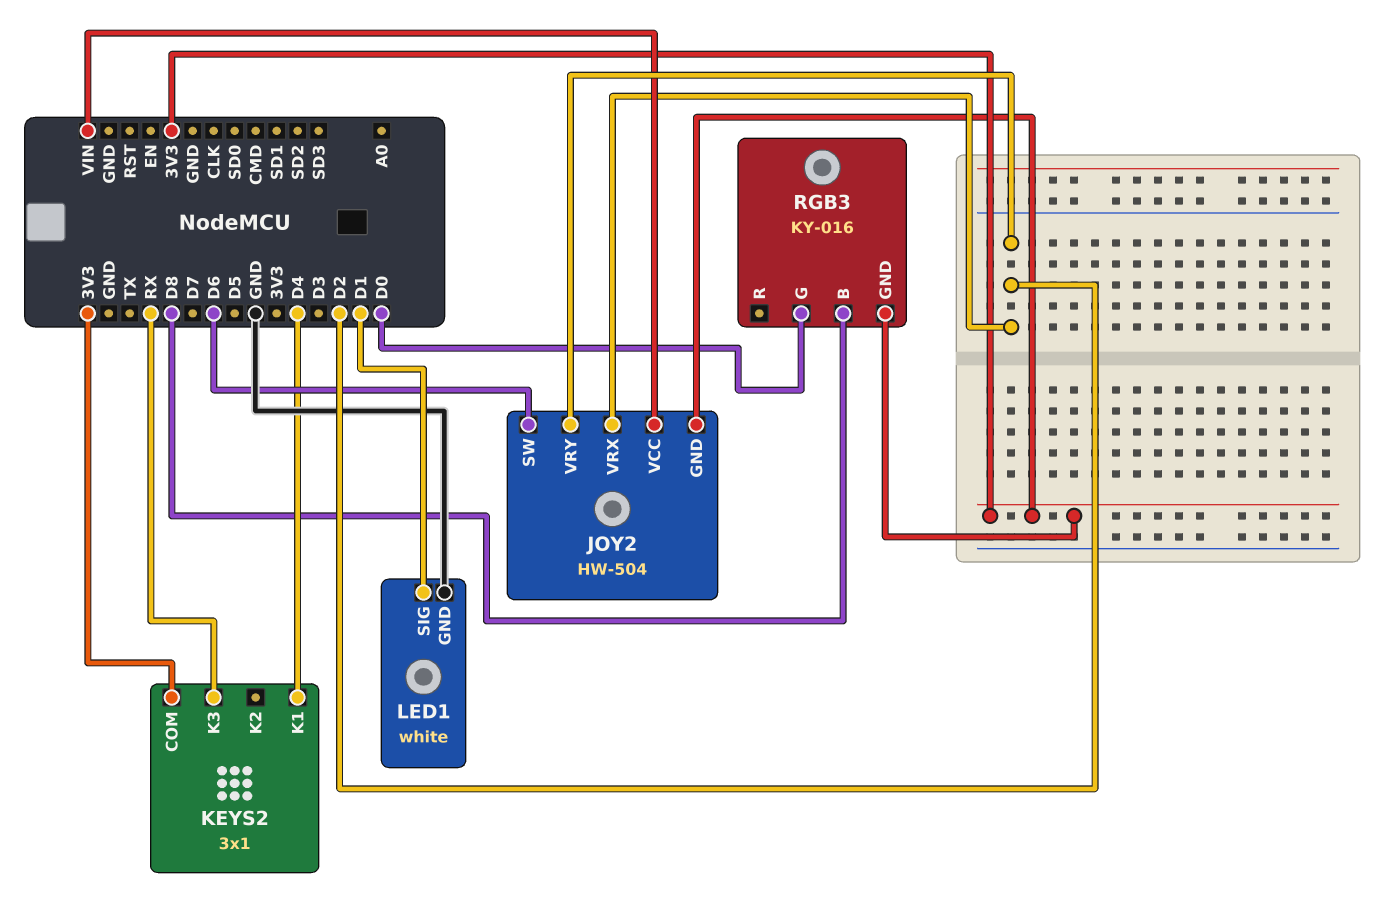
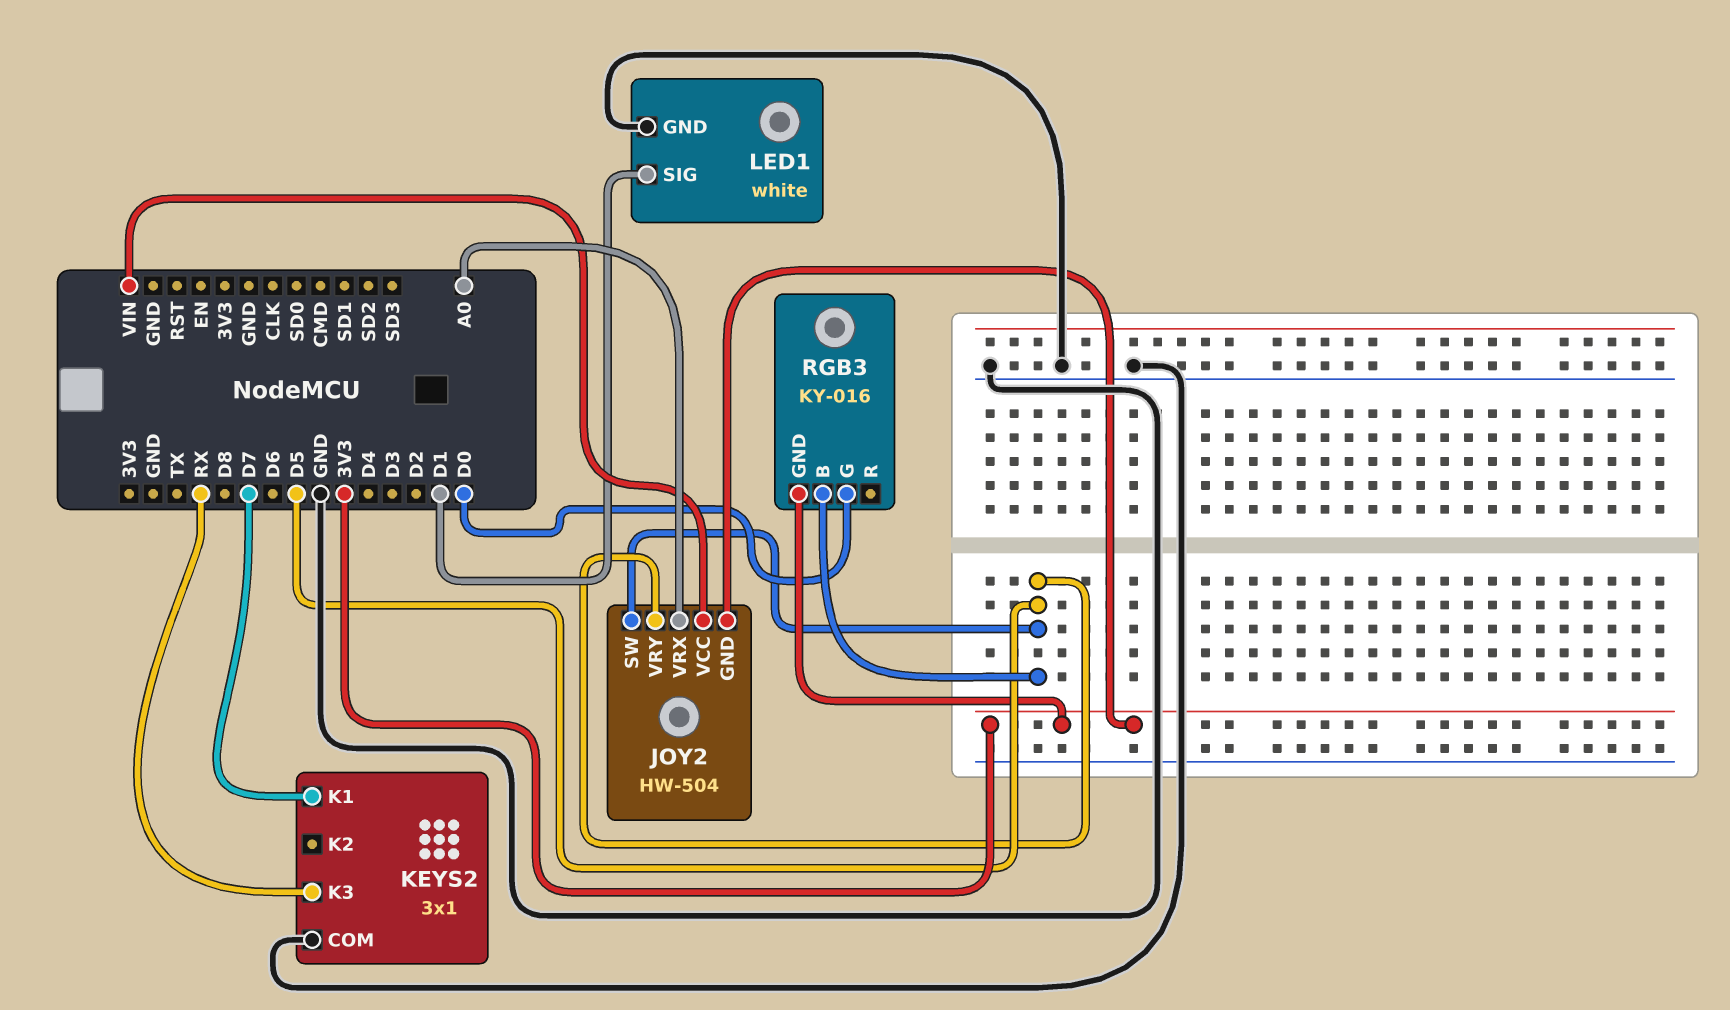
JOY2 pin SW: D6 -> D5
JOY2 pin VRX: D2 -> A0
JOY2 pin VRY: D2 -> D5
KEYS2 pin COM: 3V3 -> GND
KEYS2 pin K1: D4 -> D7
RGB3 pin B: D8 -> D5

